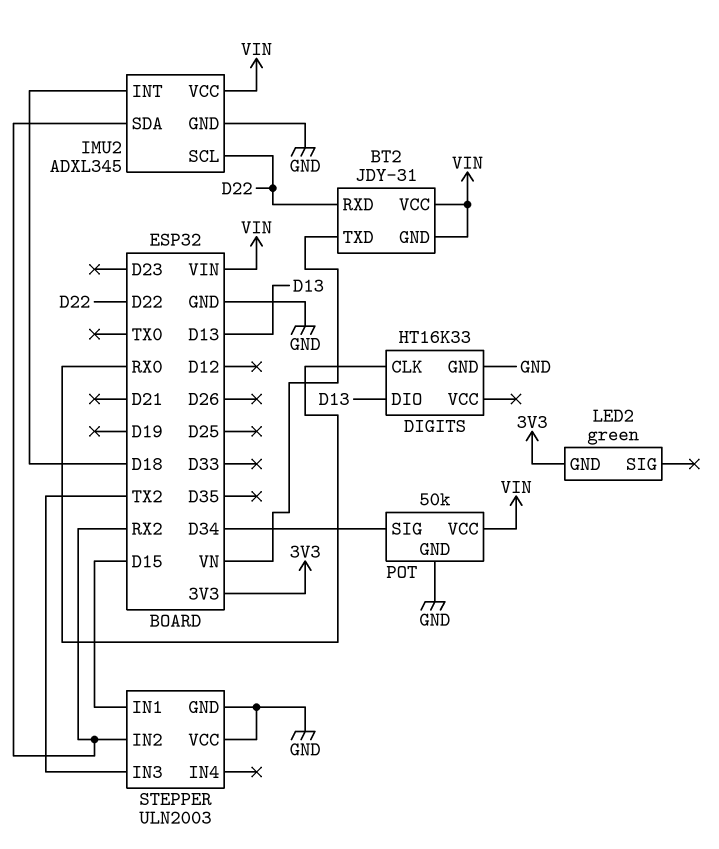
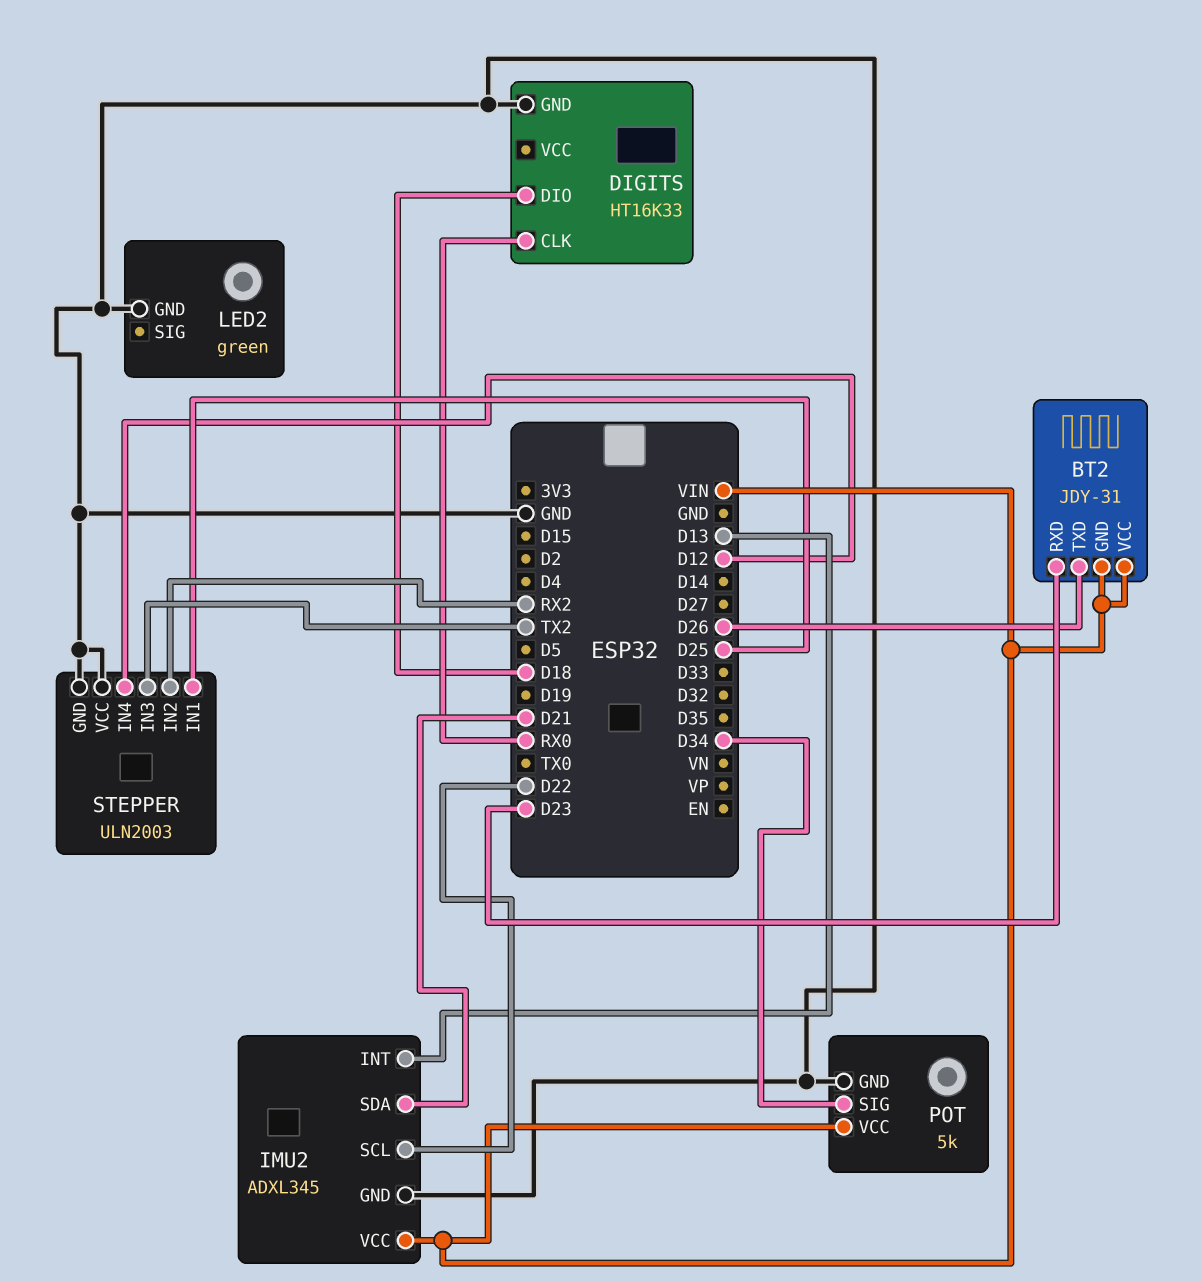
BT2 pin RXD: D22 -> D23
BT2 pin TXD: VN -> D26
DIGITS pin DIO: D13 -> D18
IMU2 pin INT: D18 -> D13
IMU2 pin SDA: RX2 -> D21
LED2 pin GND: 3V3 -> GND
POT: 50k -> 5k
STEPPER pin IN1: D15 -> D25
STEPPER pin IN4: none -> D12

